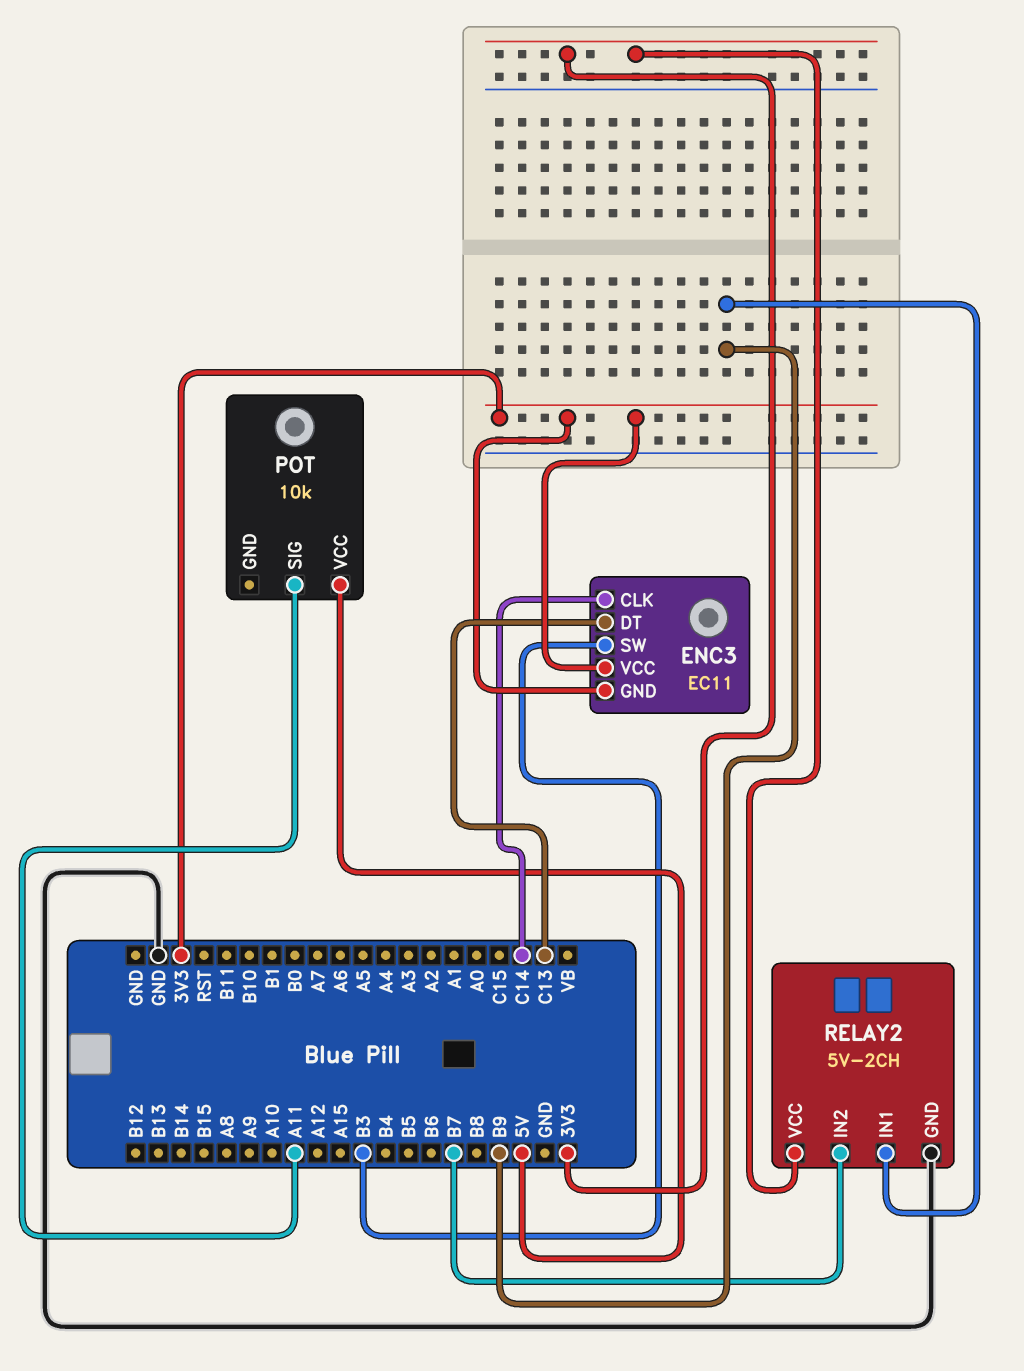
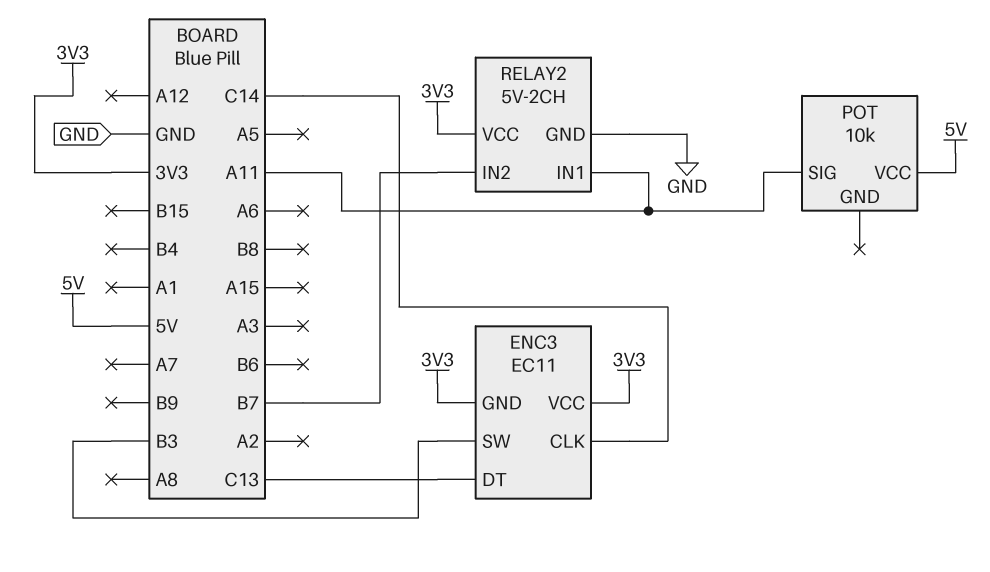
RELAY2 pin IN1: B9 -> A11

